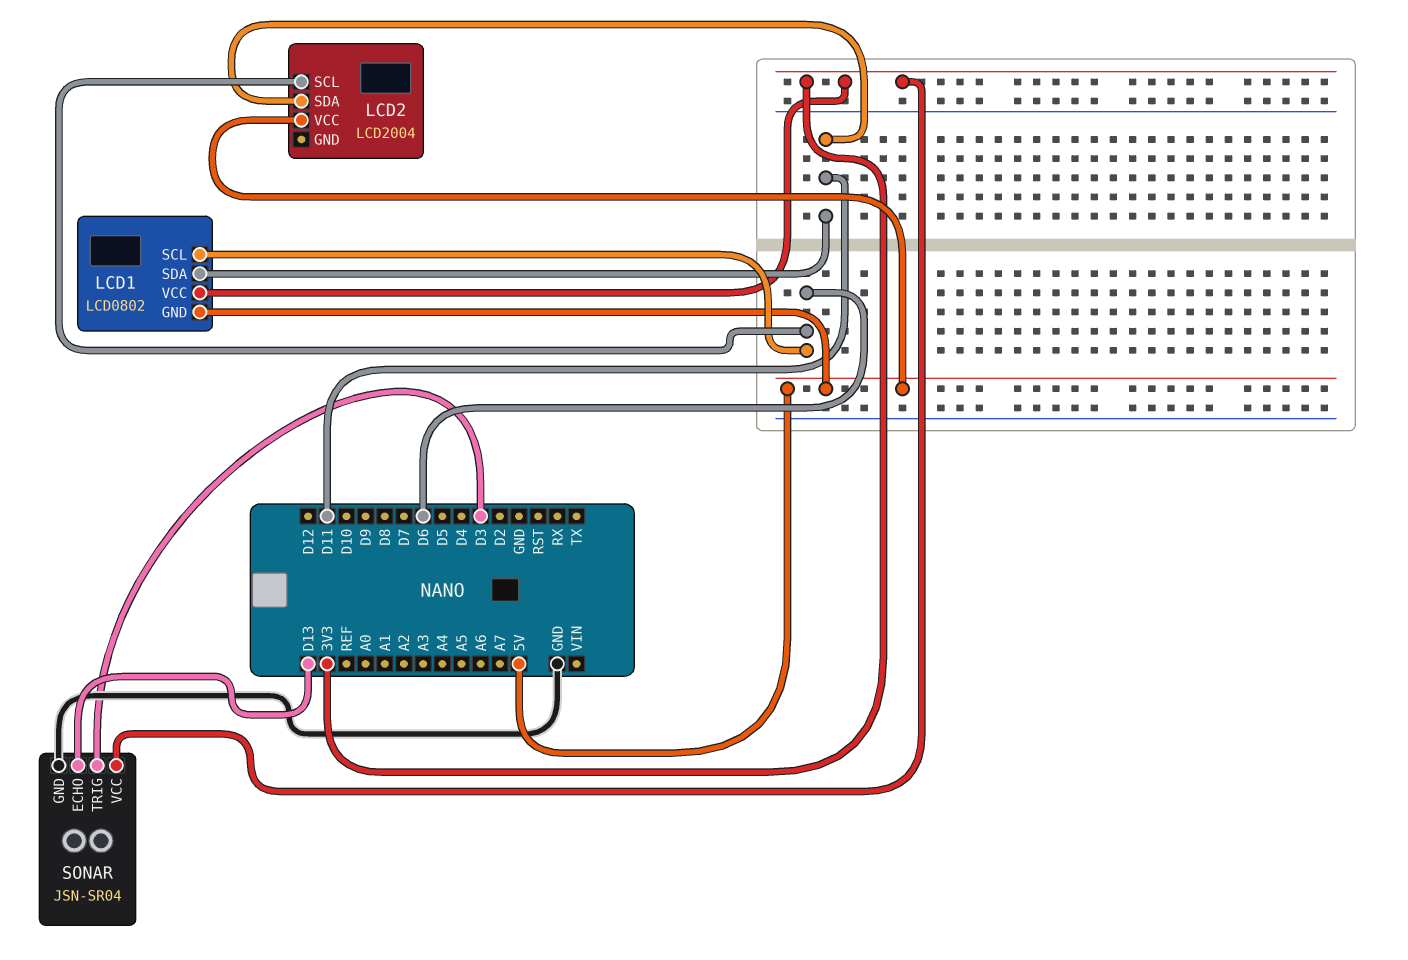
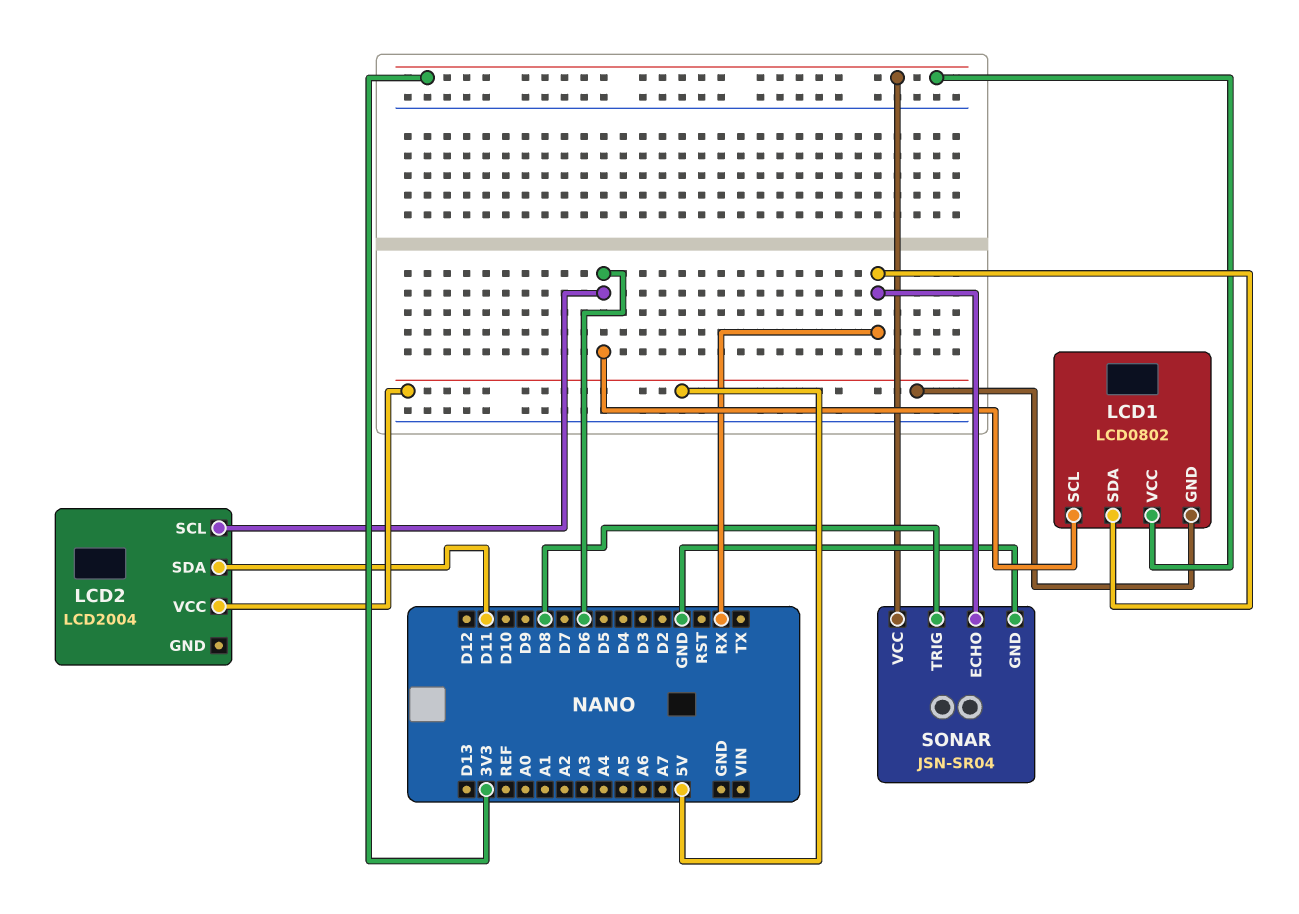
LCD1 pin SDA: D11 -> RX
SONAR pin ECHO: D13 -> RX
SONAR pin TRIG: D3 -> D8

